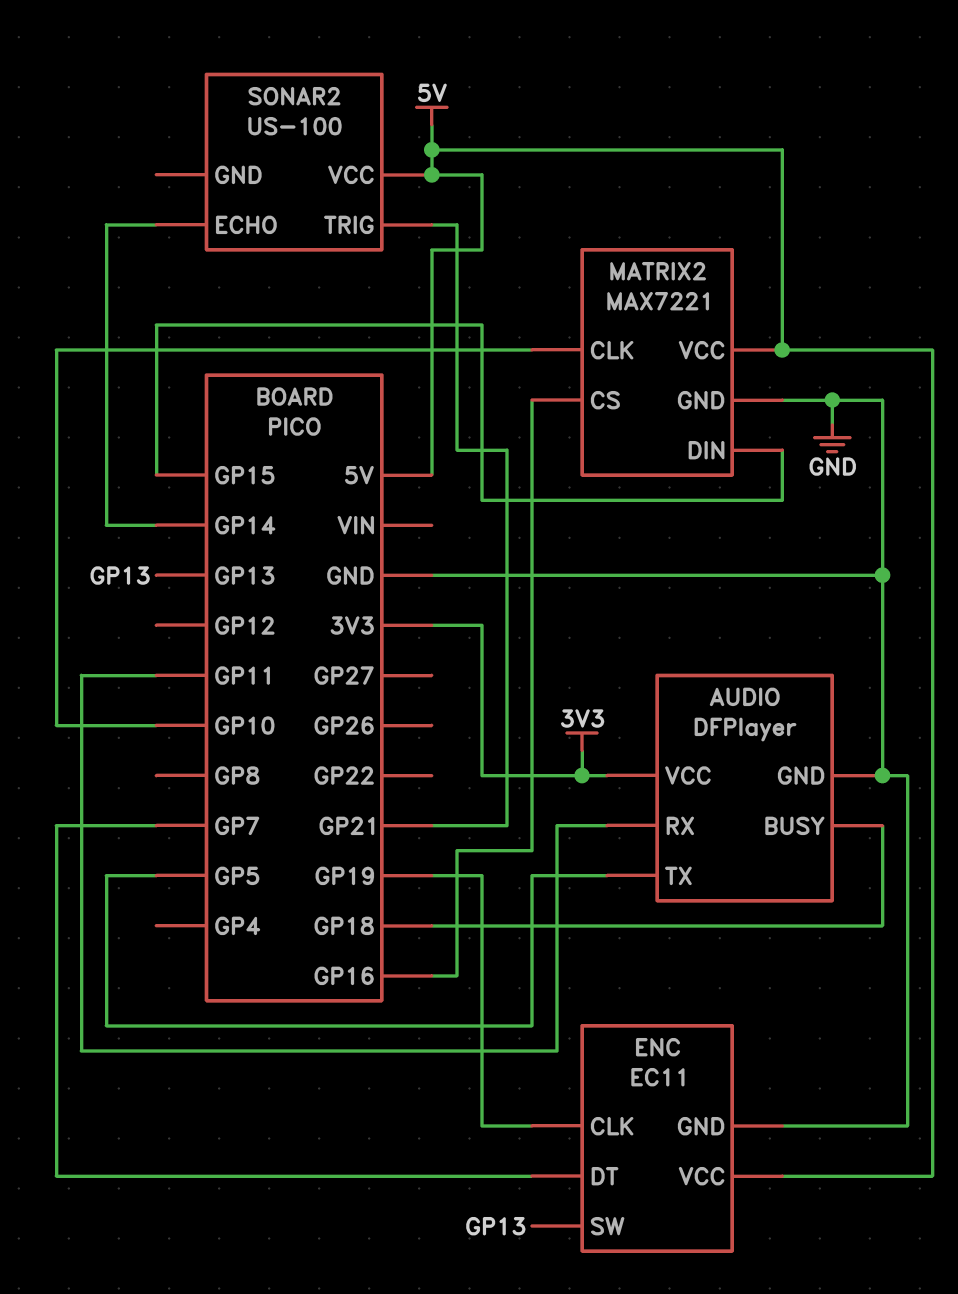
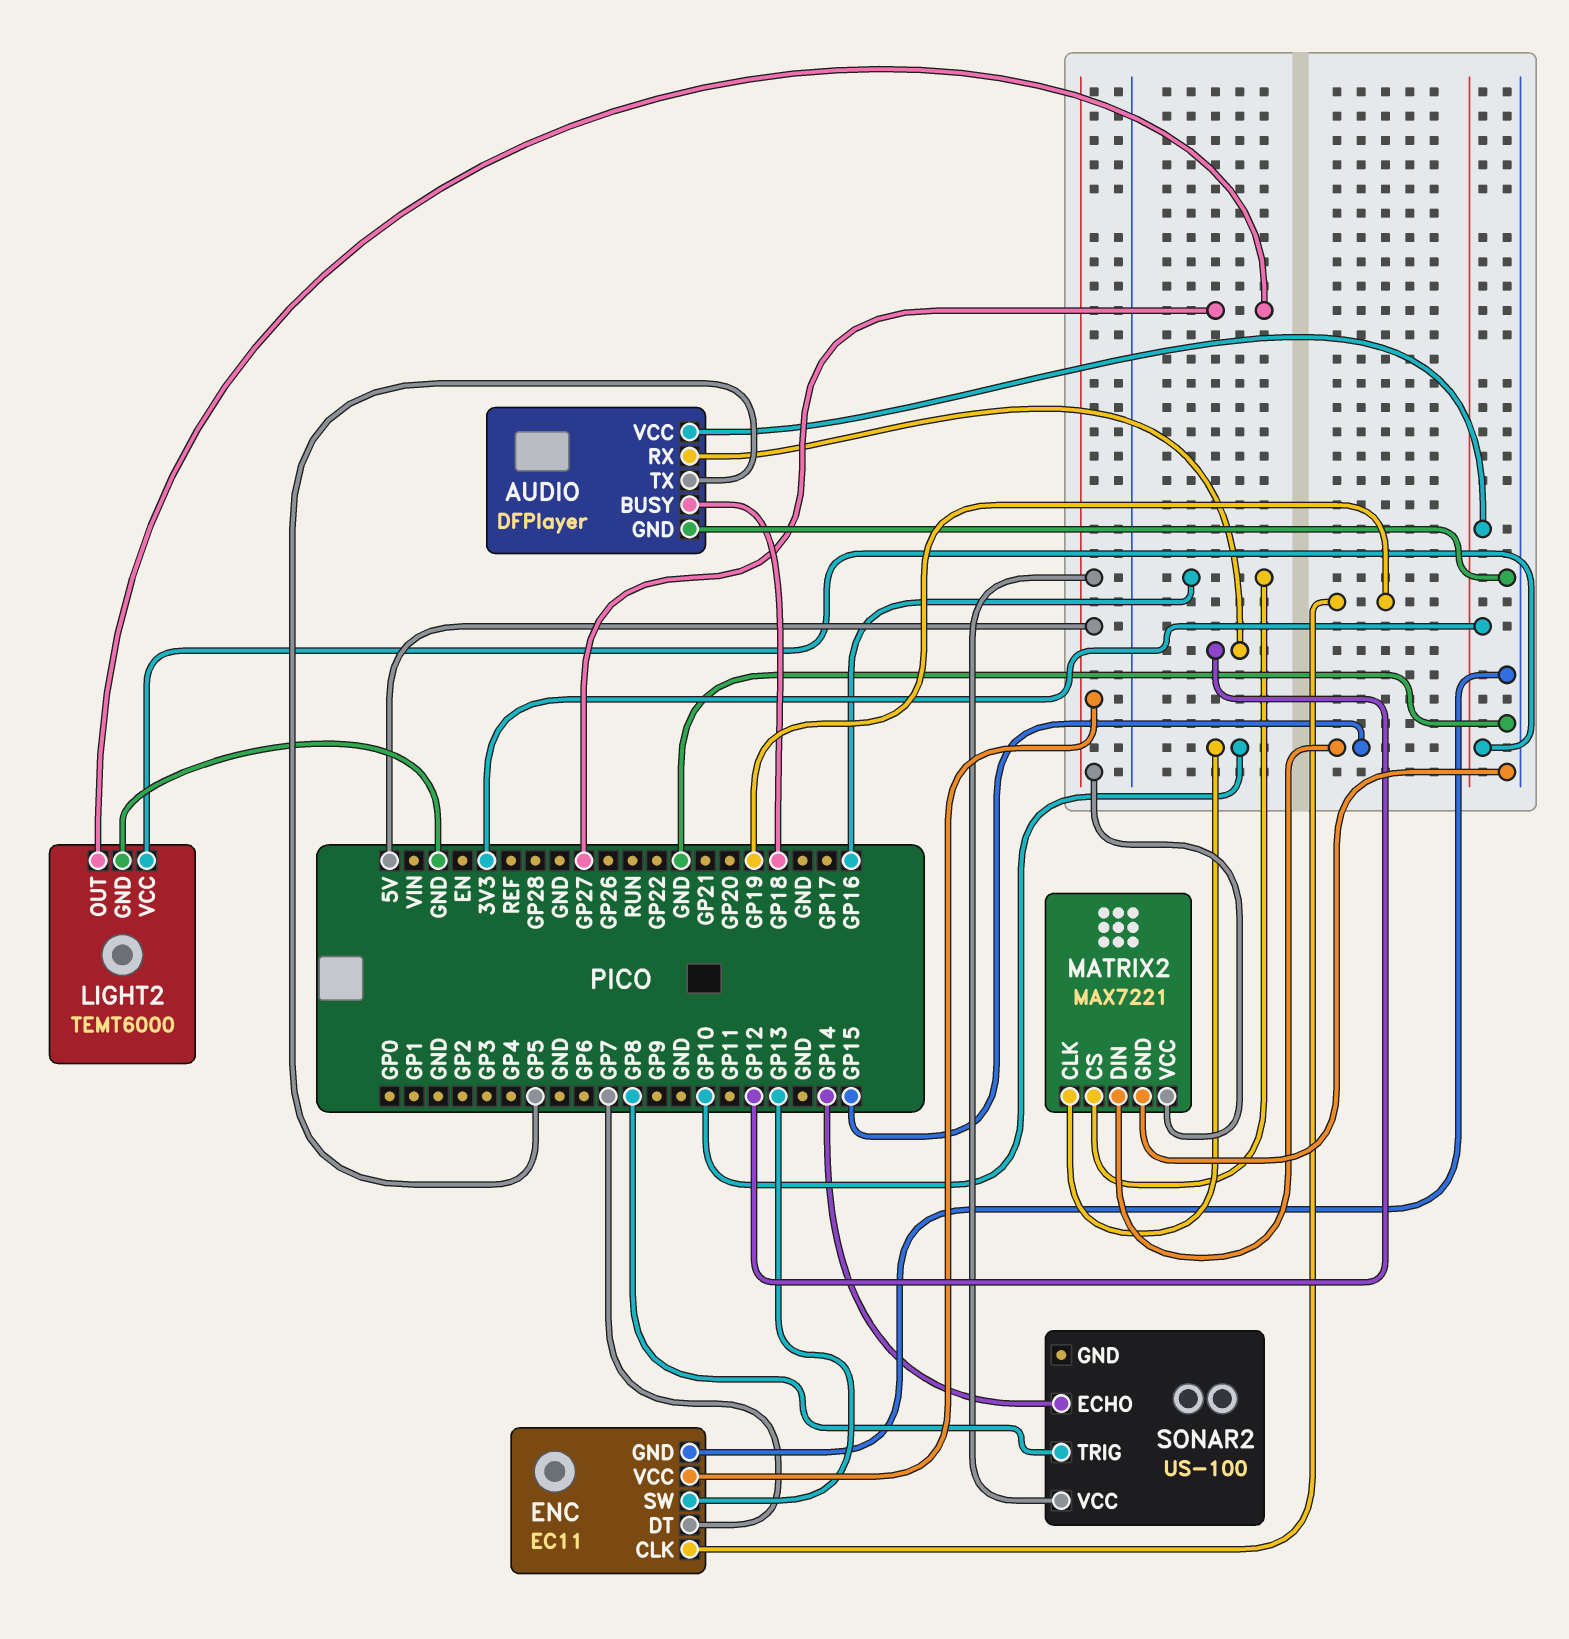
AUDIO pin RX: GP11 -> GP12
LIGHT2: none -> TEMT6000
LIGHT2 pin GND: none -> GND
LIGHT2 pin OUT: none -> GP27
LIGHT2 pin VCC: none -> 3V3
SONAR2 pin TRIG: GP21 -> GP8

